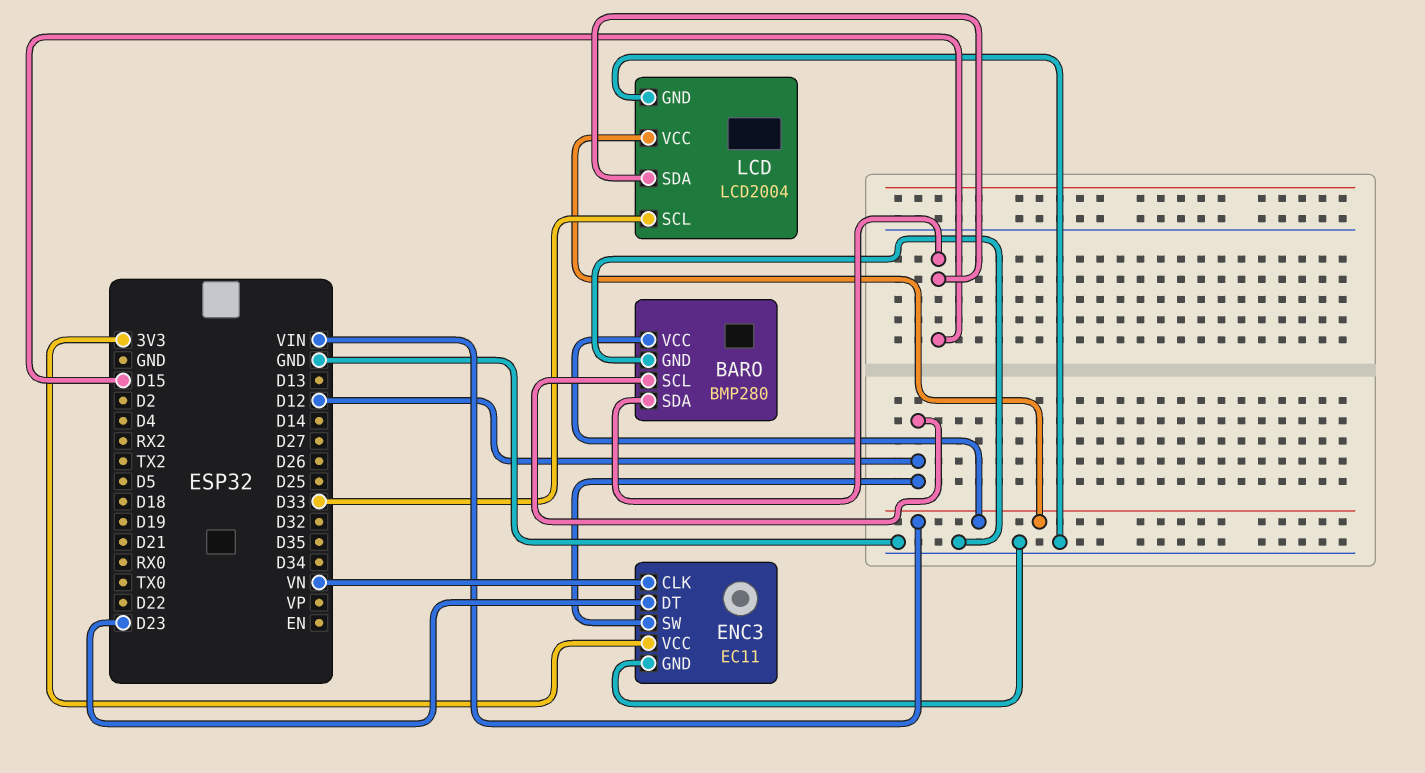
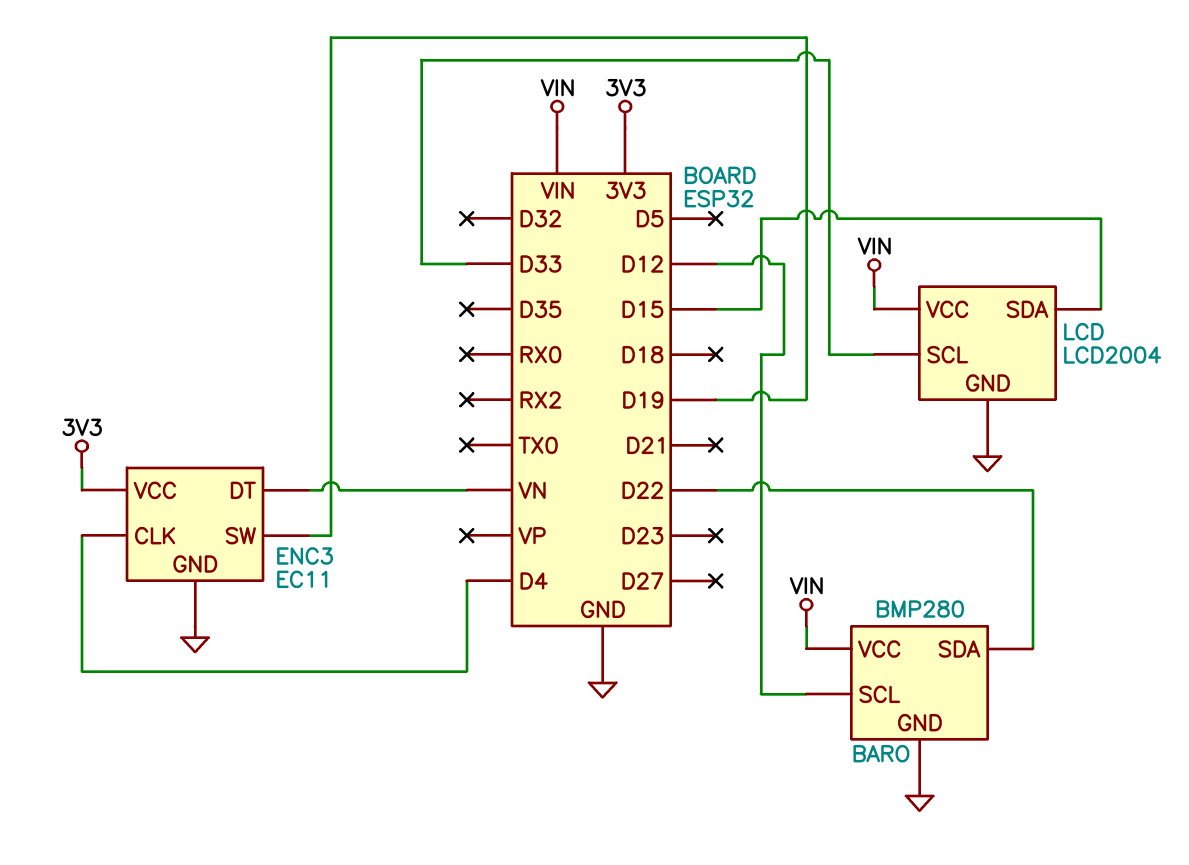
BARO pin SDA: D15 -> D22
ENC3 pin CLK: VN -> D4
ENC3 pin DT: D23 -> VN
ENC3 pin SW: D12 -> D19

